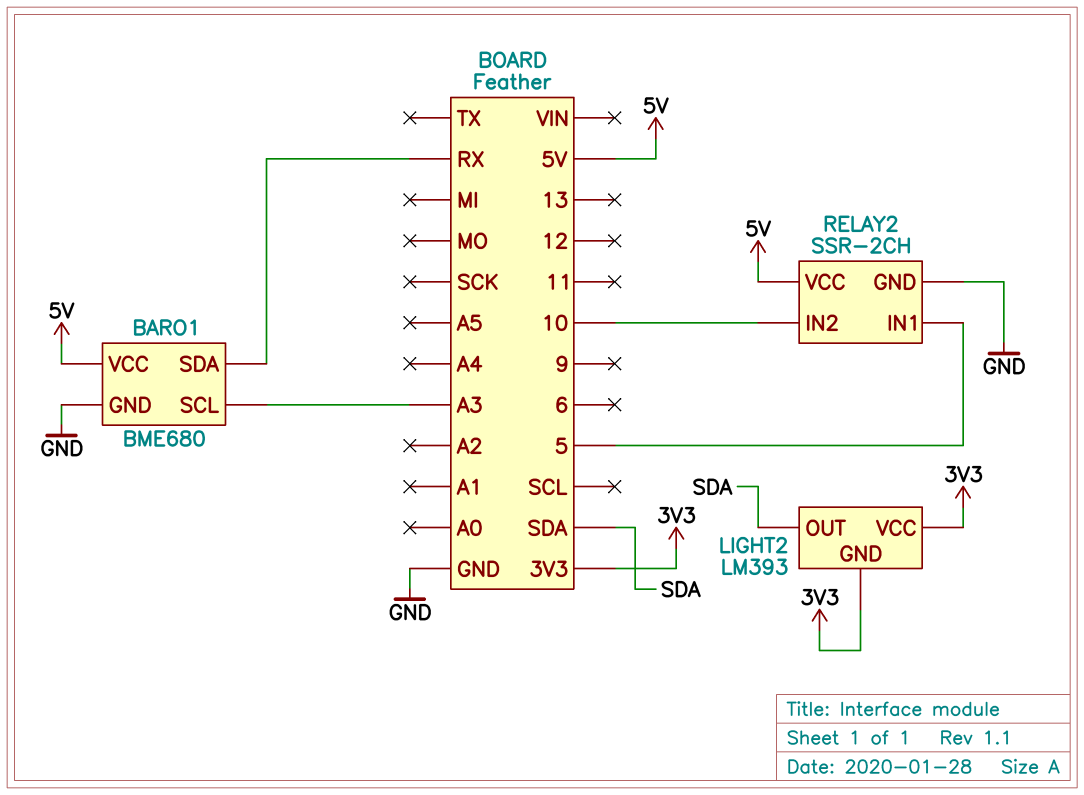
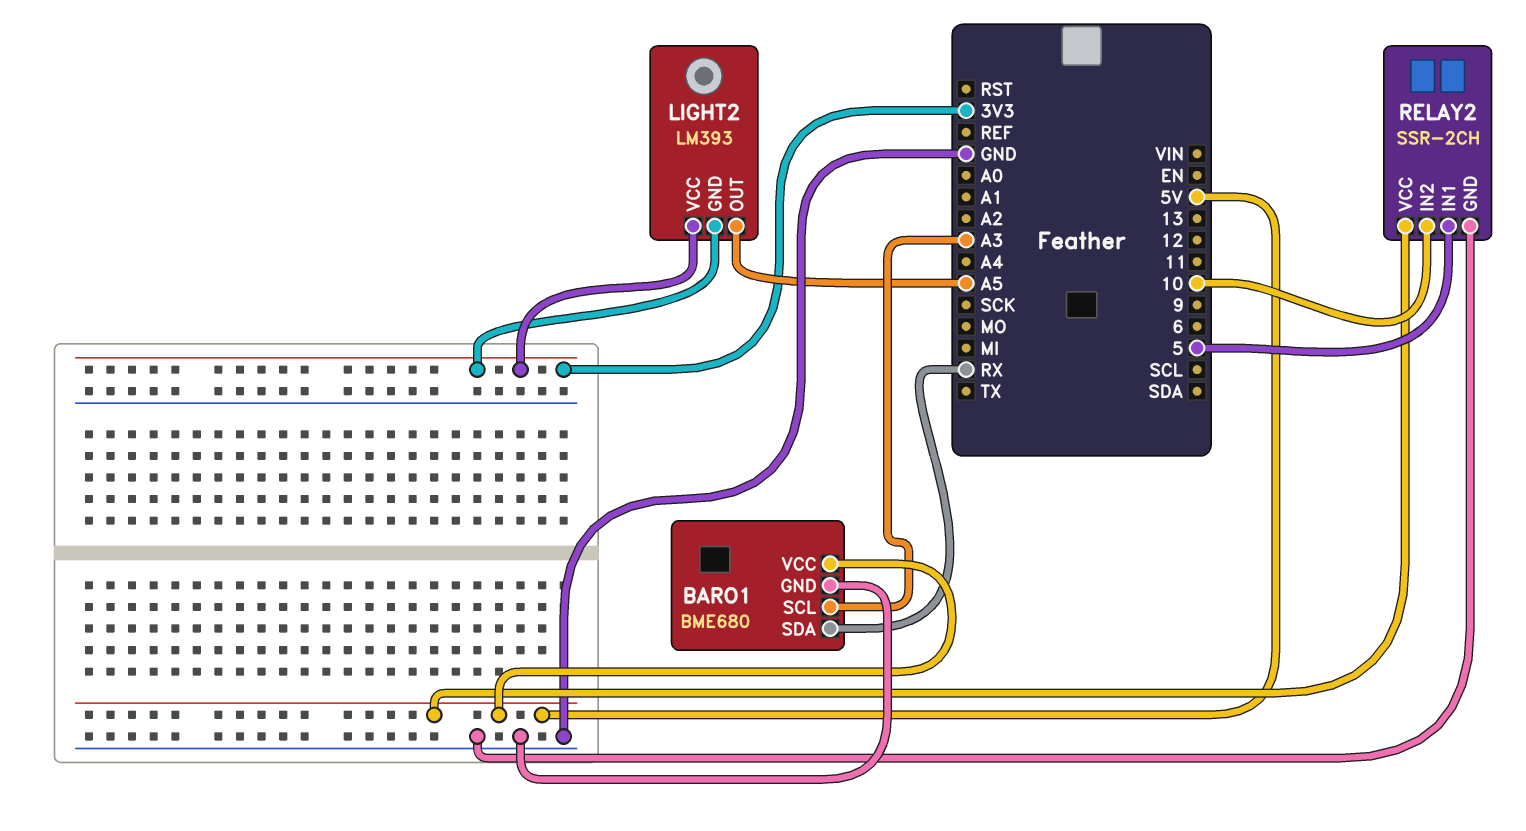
LIGHT2 pin OUT: SDA -> A5

